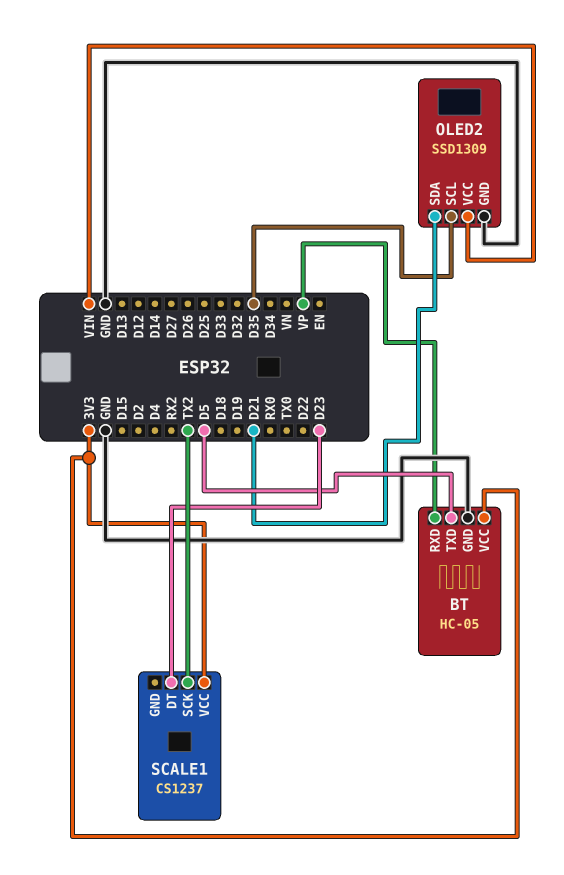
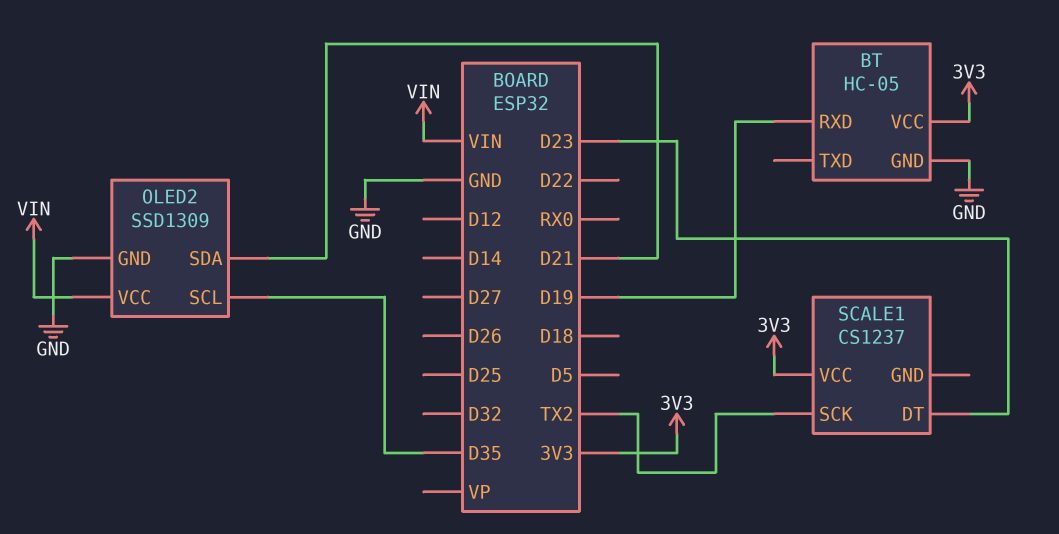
BT pin RXD: VP -> D19
BT pin TXD: D5 -> none

